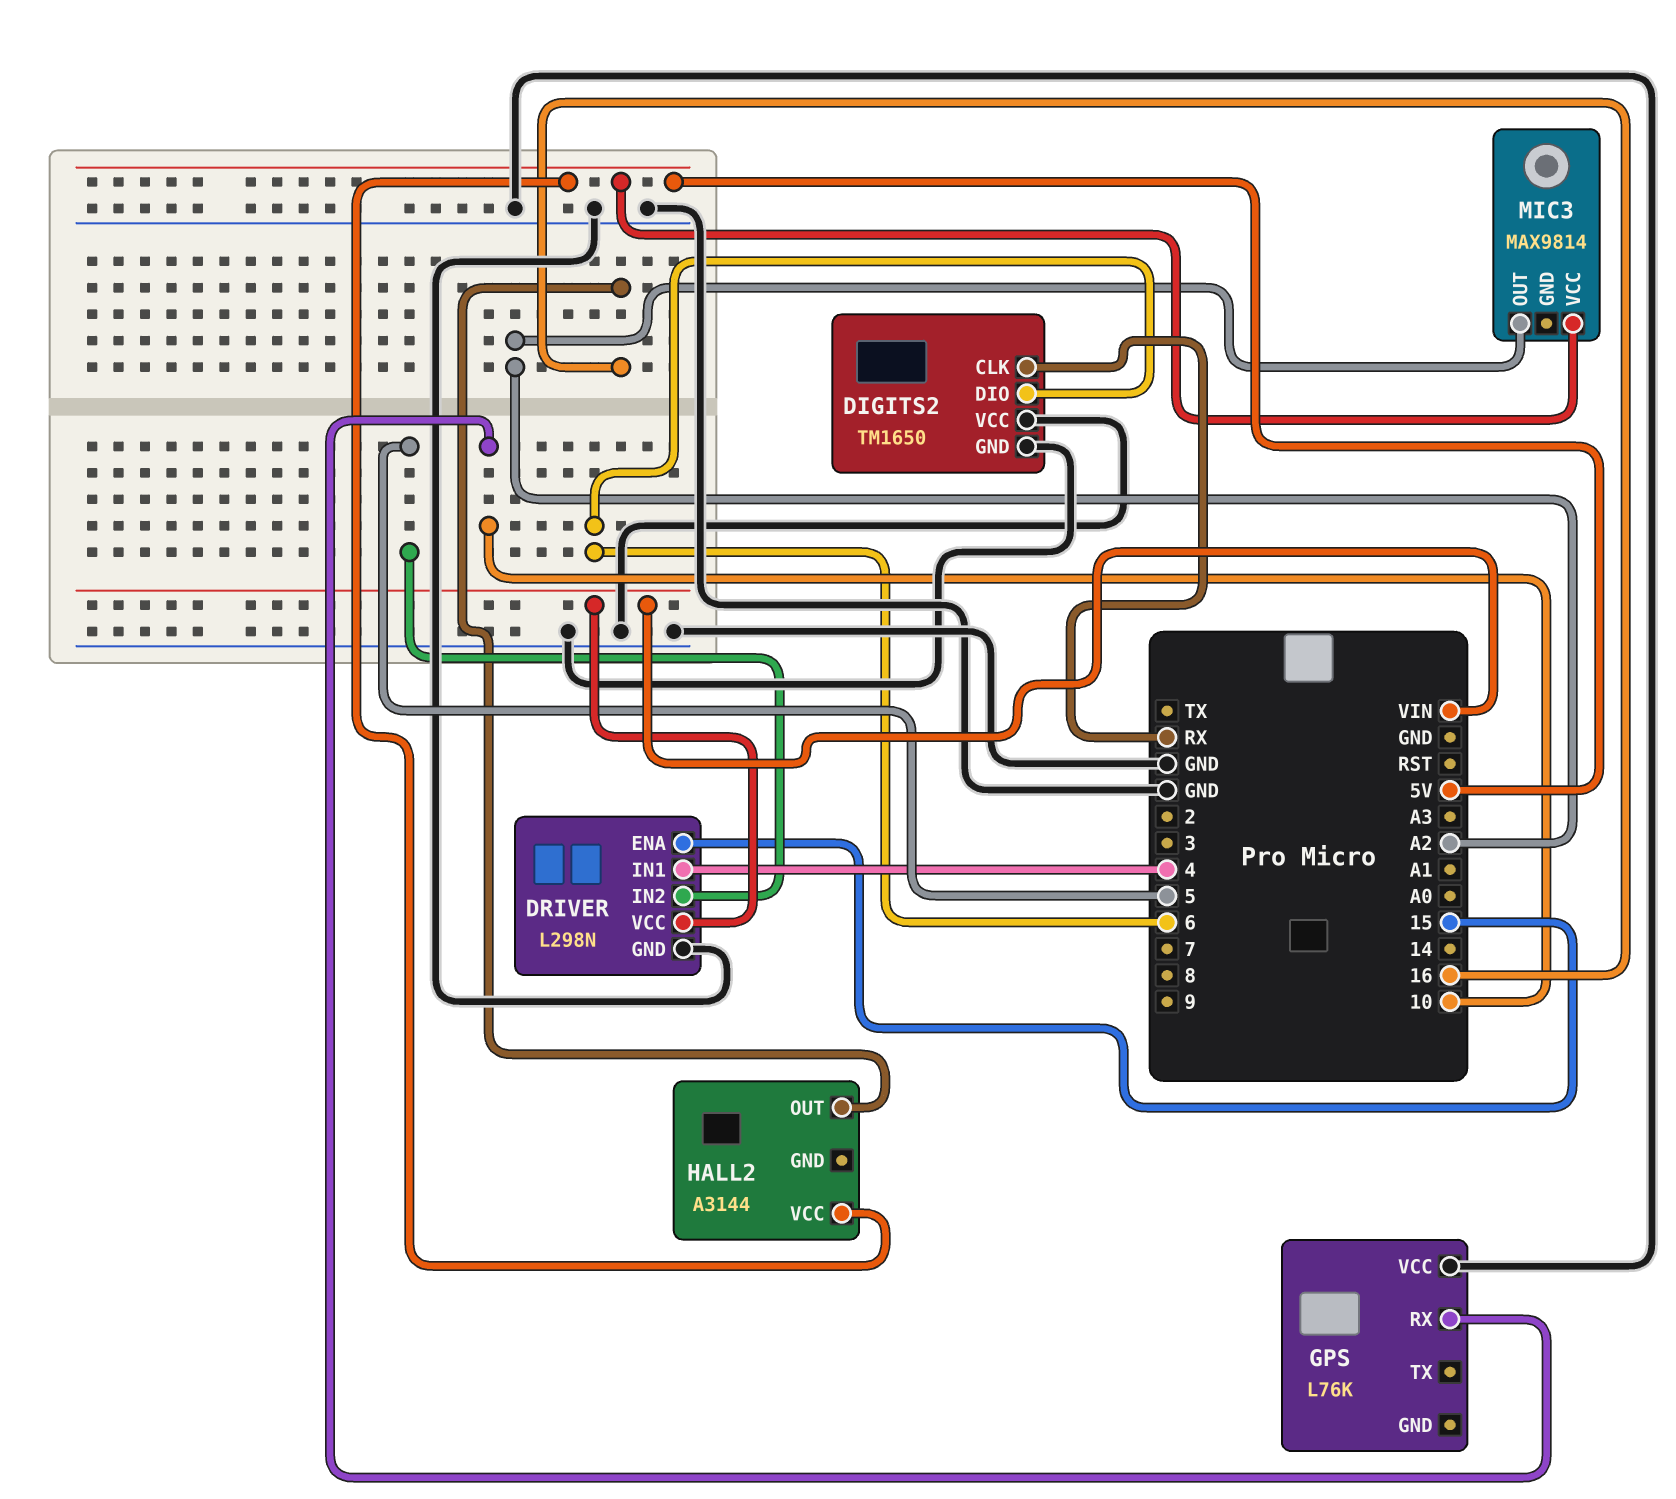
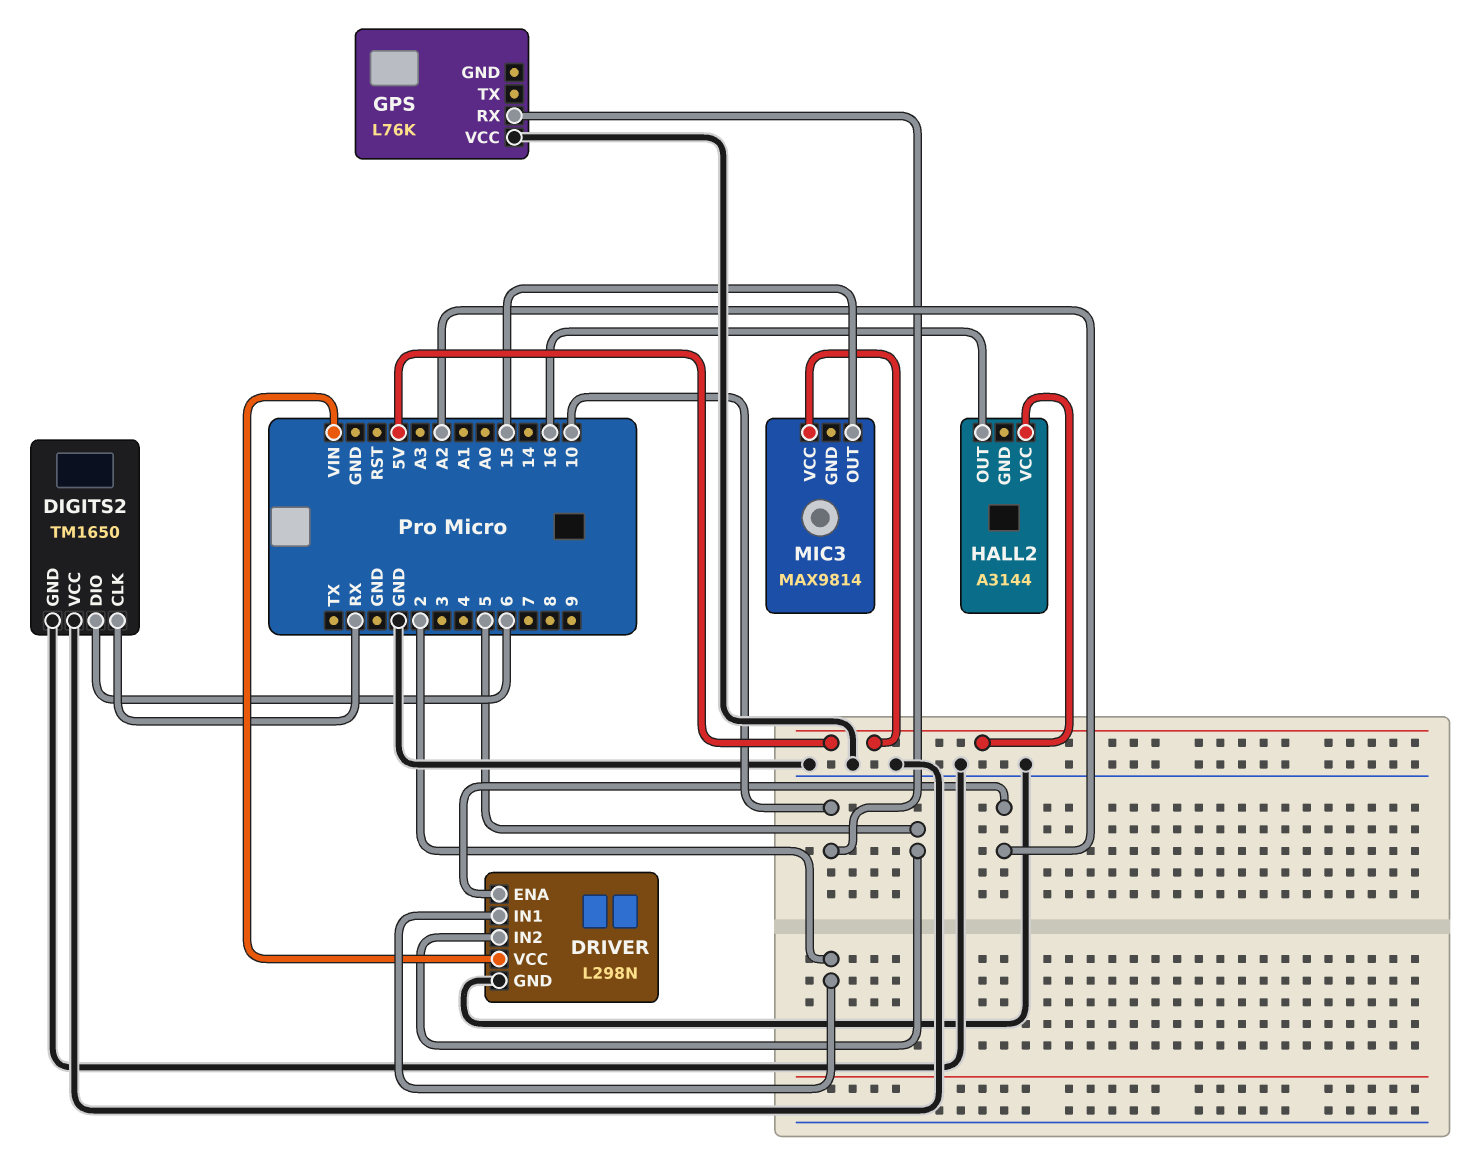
DRIVER pin ENA: 15 -> A2
DRIVER pin IN1: 4 -> 2
MIC3 pin OUT: A2 -> 15

